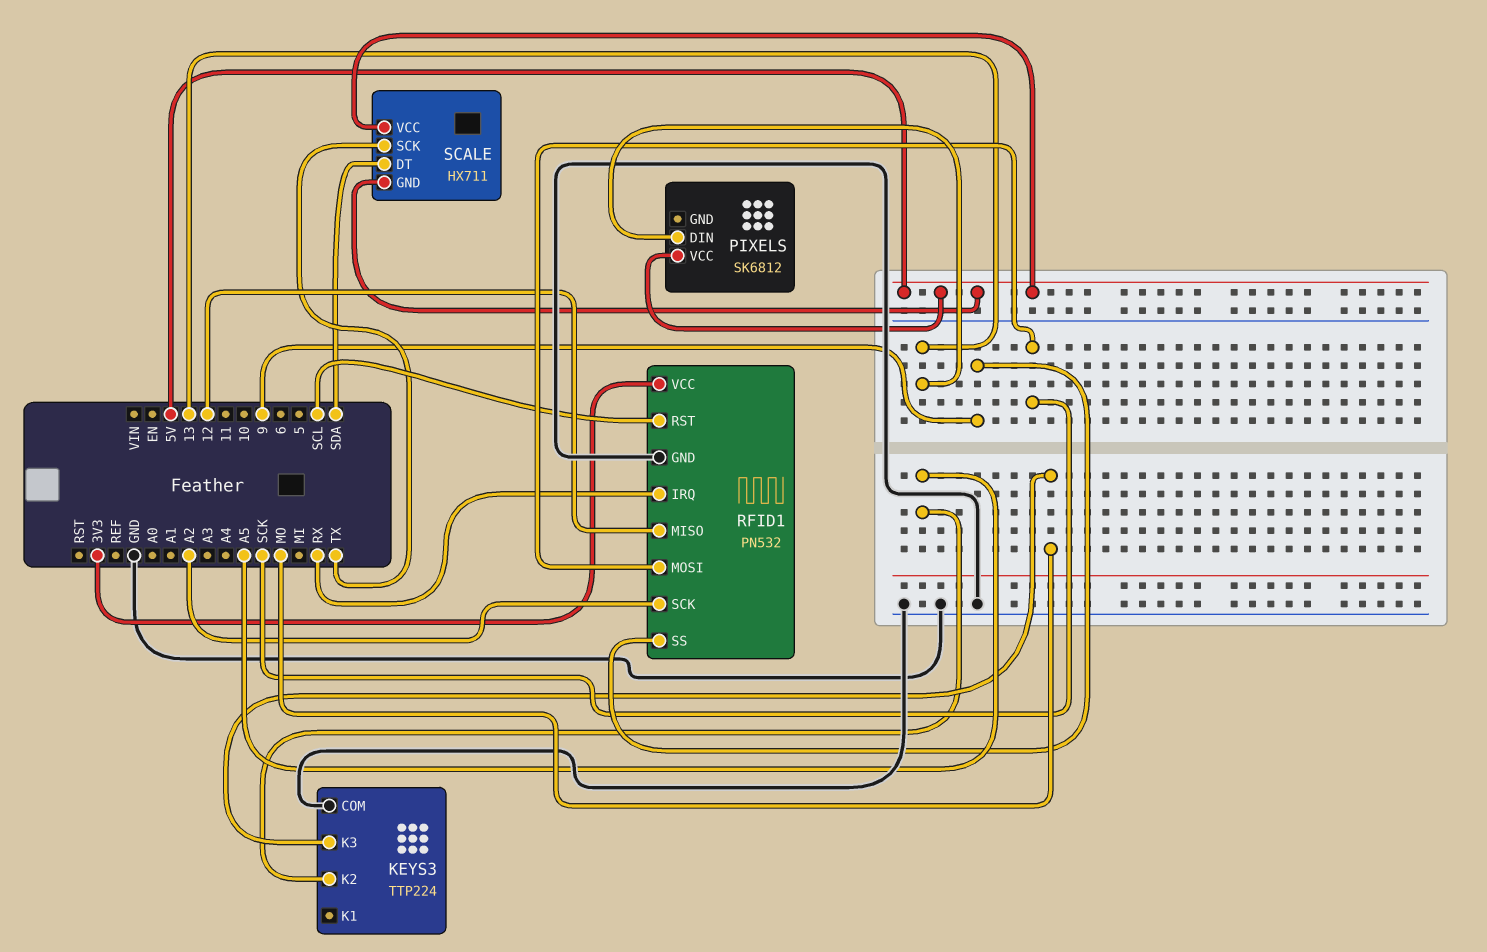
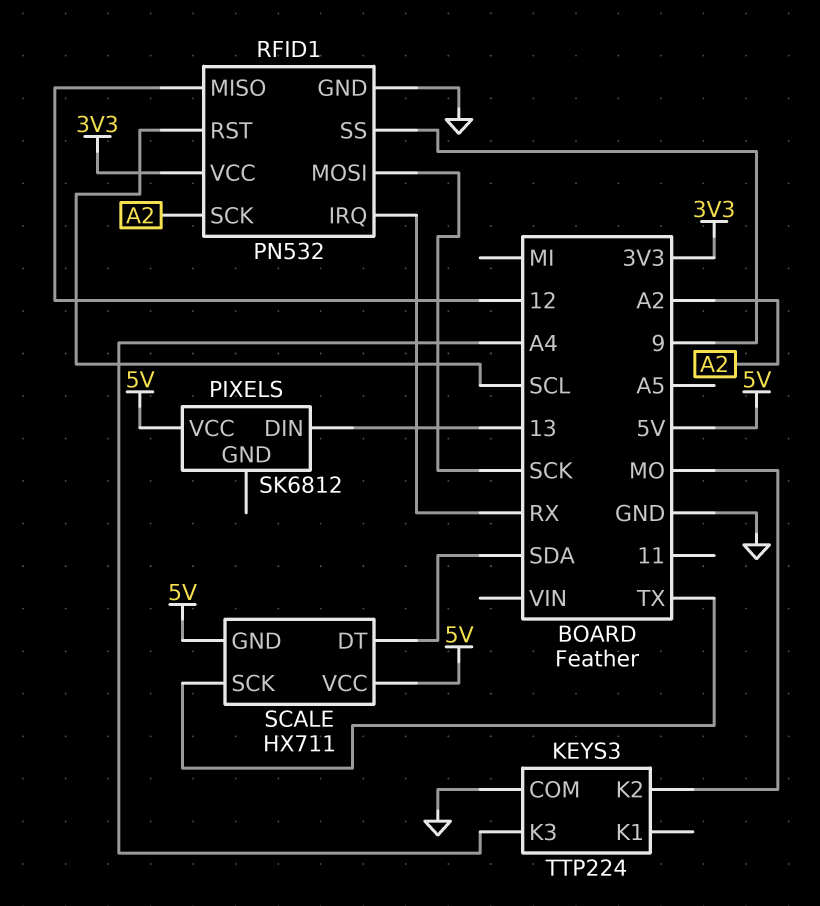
KEYS3 pin K2: A5 -> MO
KEYS3 pin K3: MO -> A4

